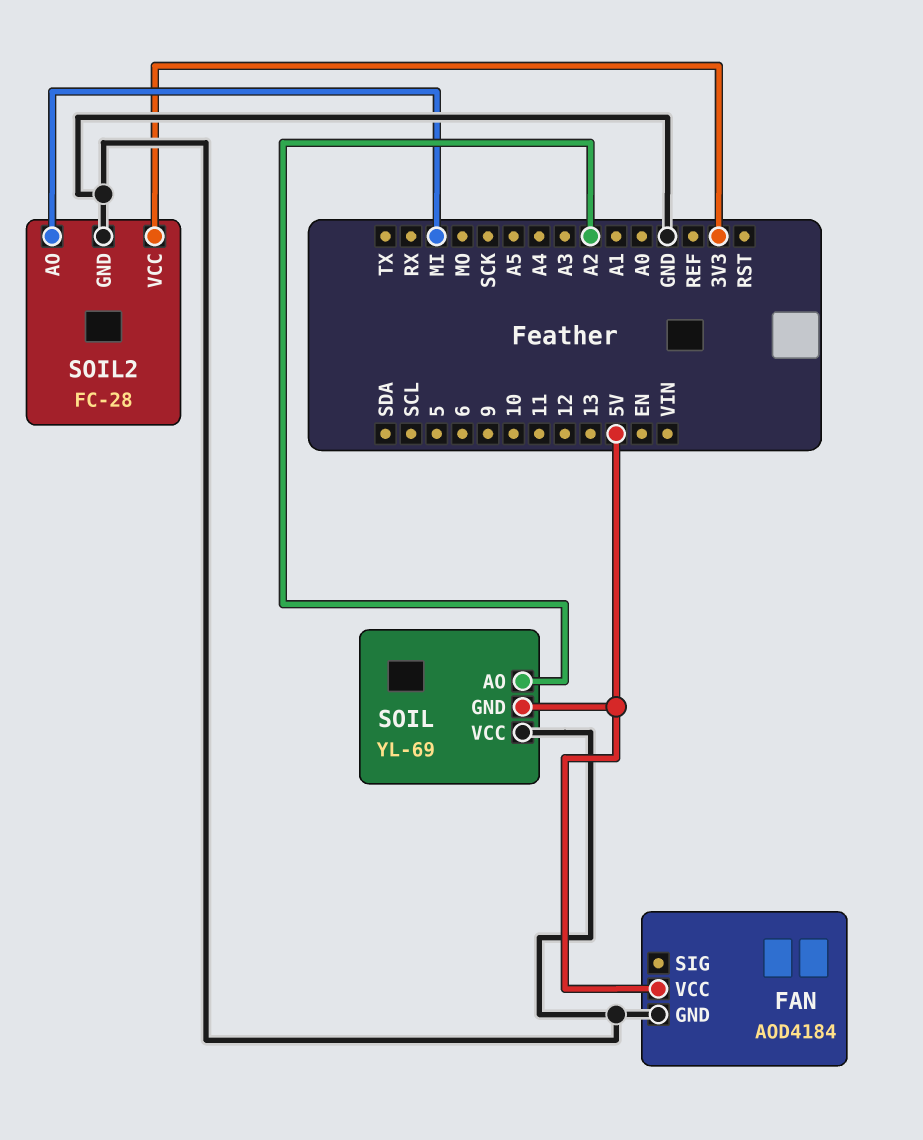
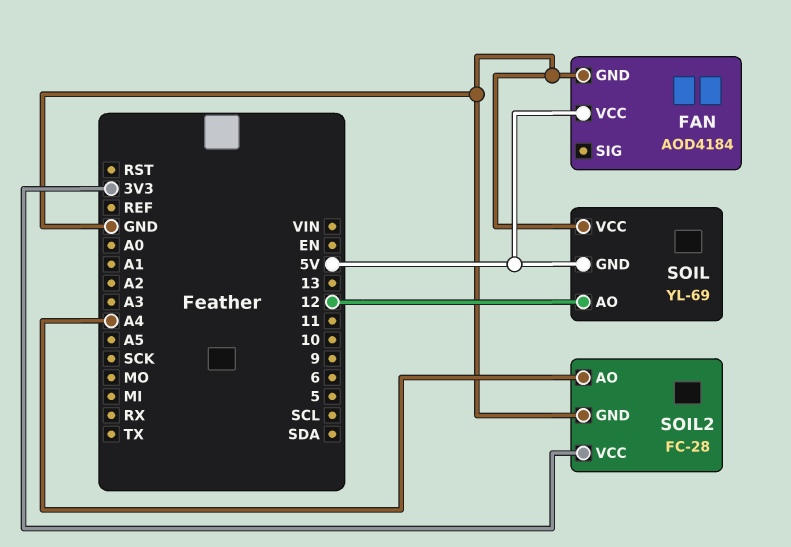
SOIL pin AO: A2 -> 12
SOIL2 pin AO: MI -> A4

